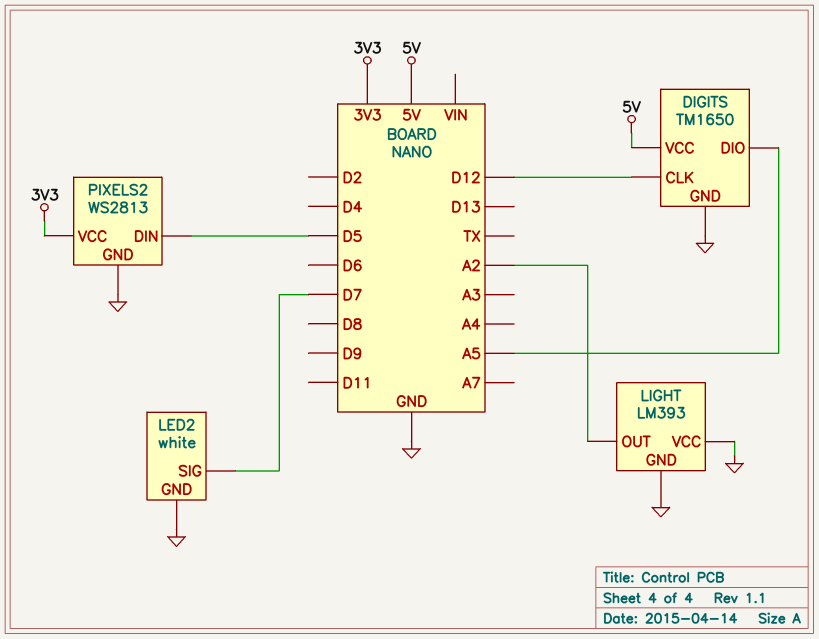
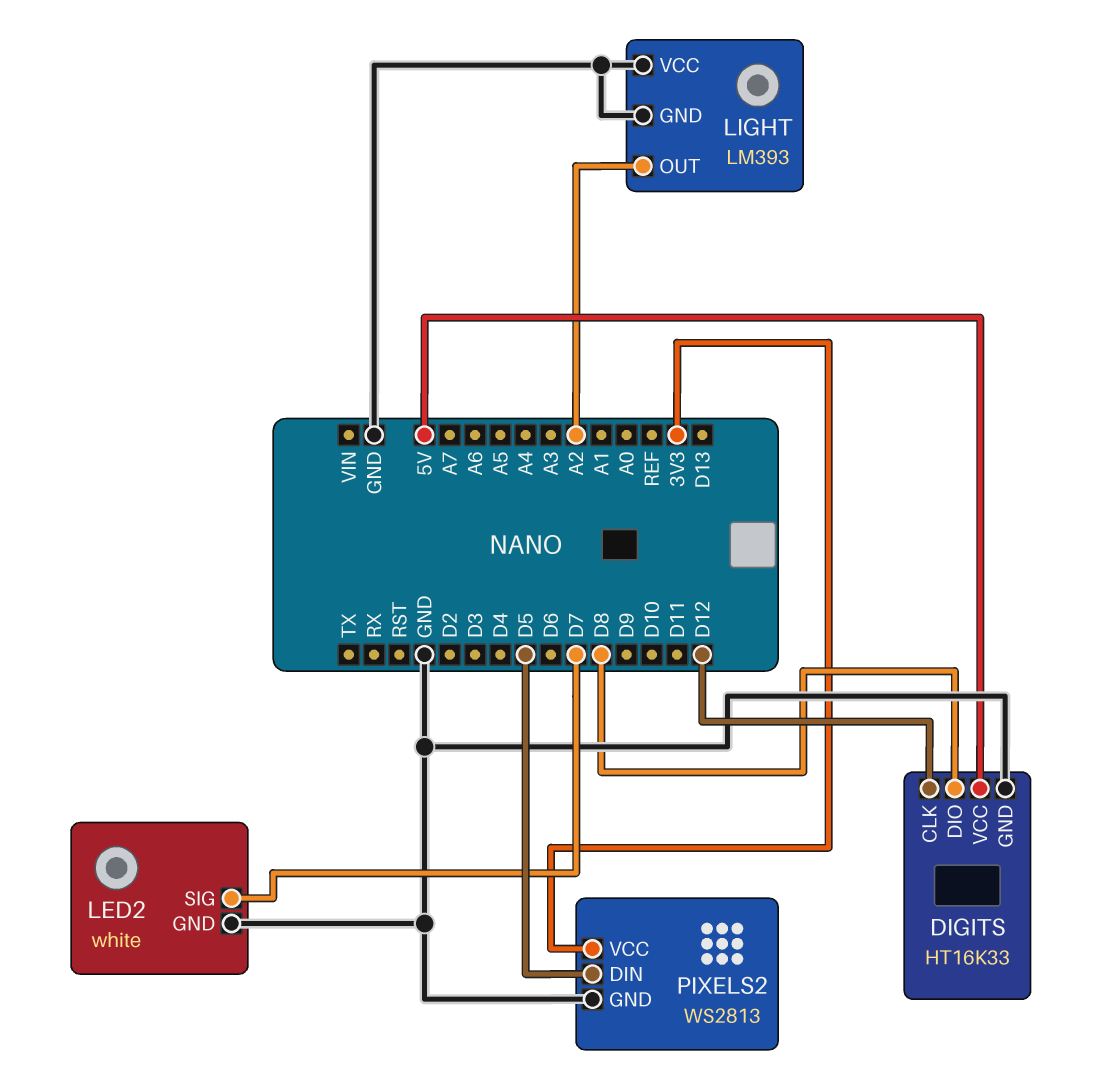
DIGITS: TM1650 -> HT16K33
DIGITS pin DIO: A5 -> D8

